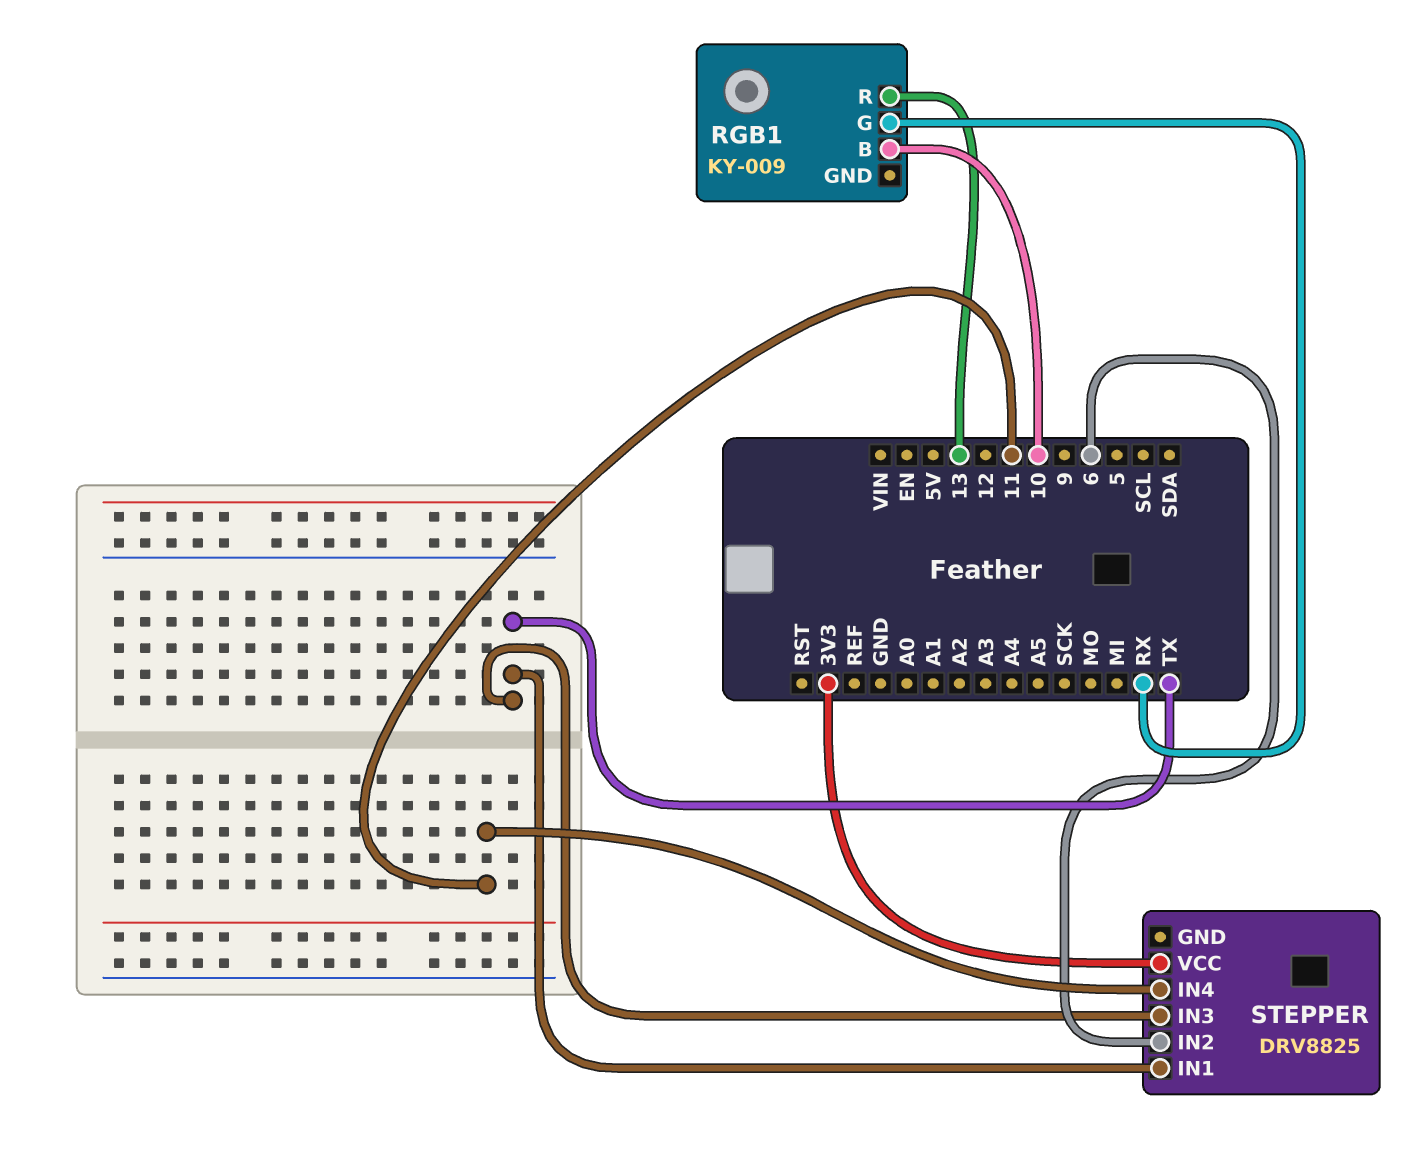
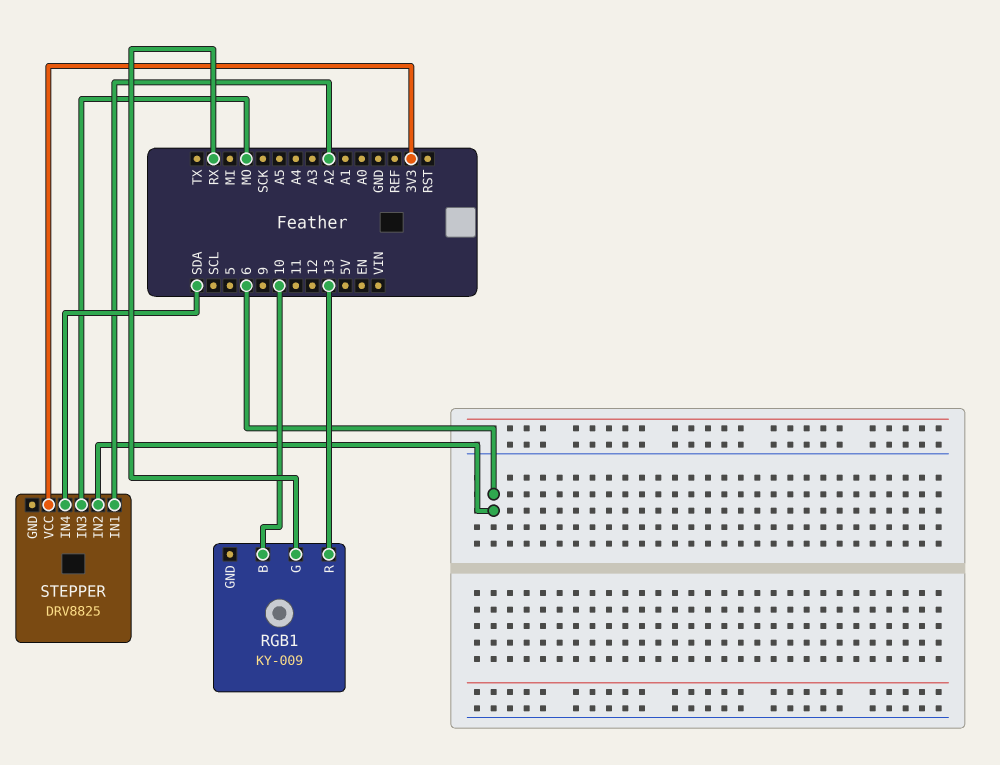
STEPPER pin IN1: TX -> A2
STEPPER pin IN3: TX -> MO
STEPPER pin IN4: 11 -> SDA

